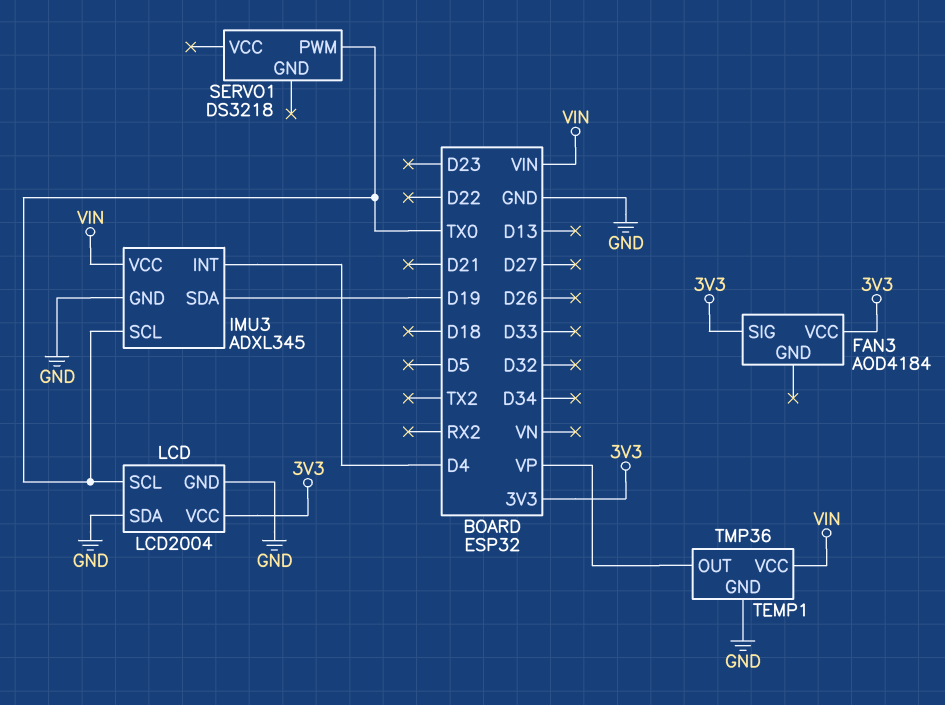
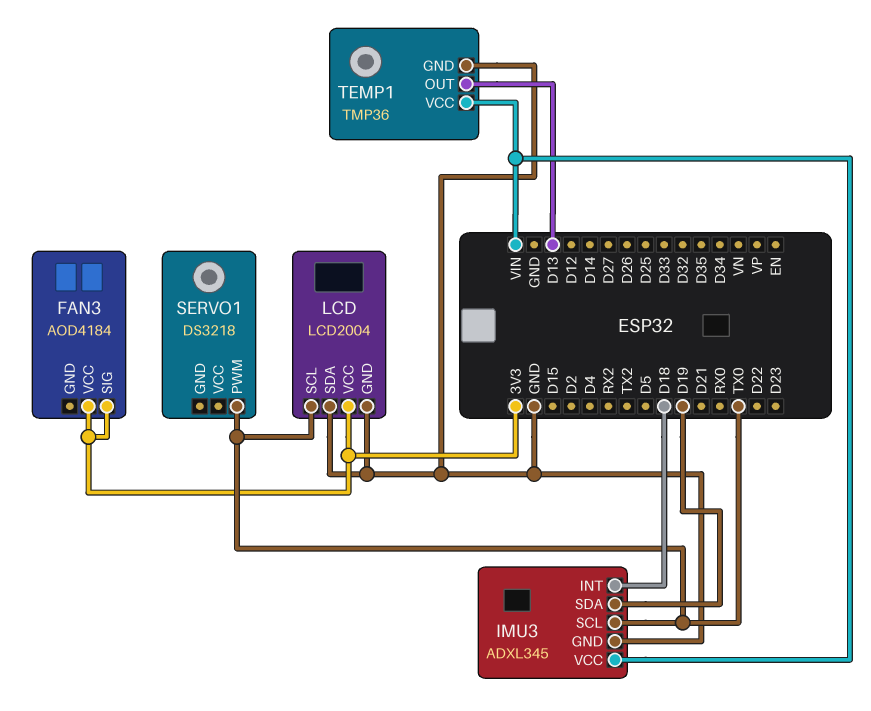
IMU3 pin INT: D4 -> D18
TEMP1 pin OUT: VP -> D13

